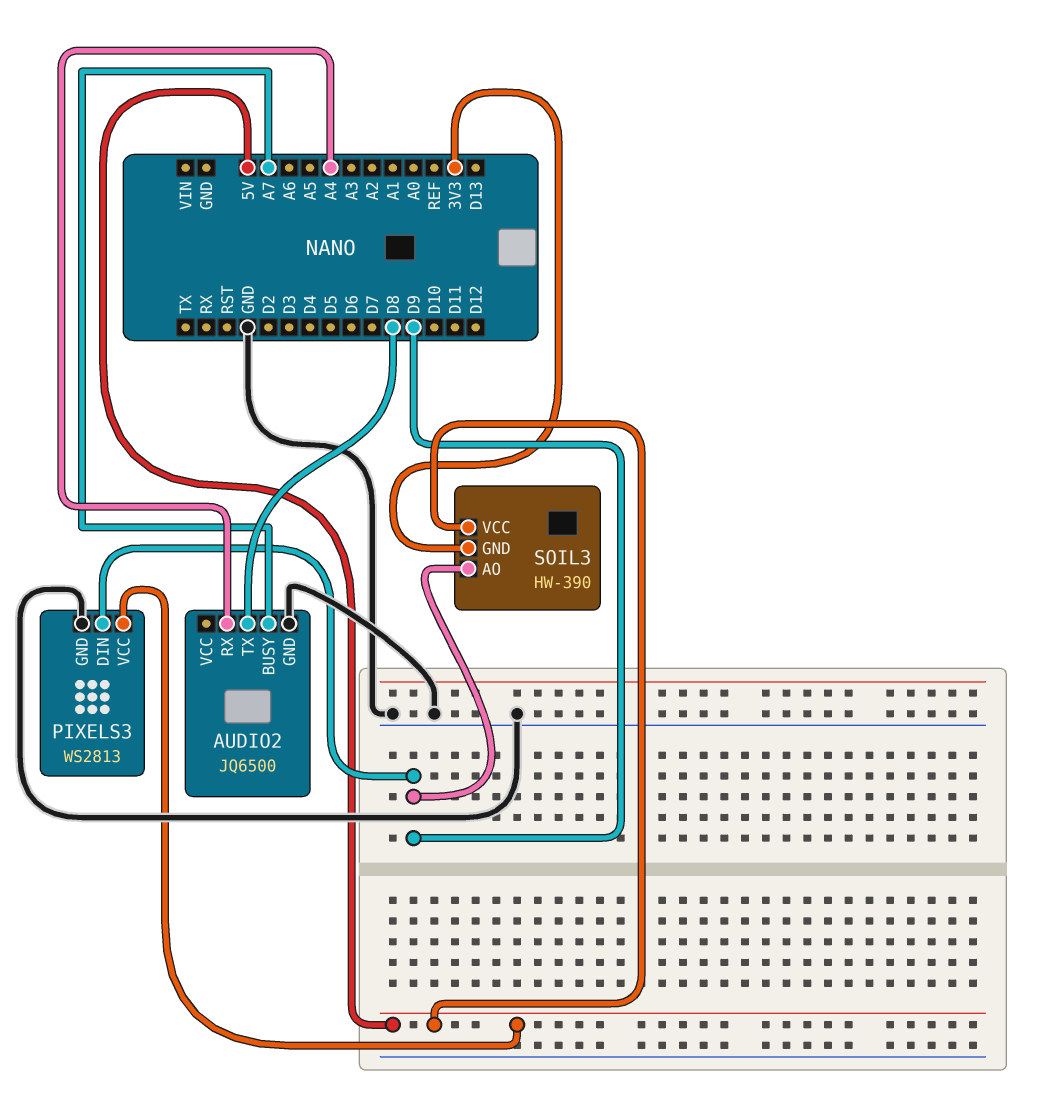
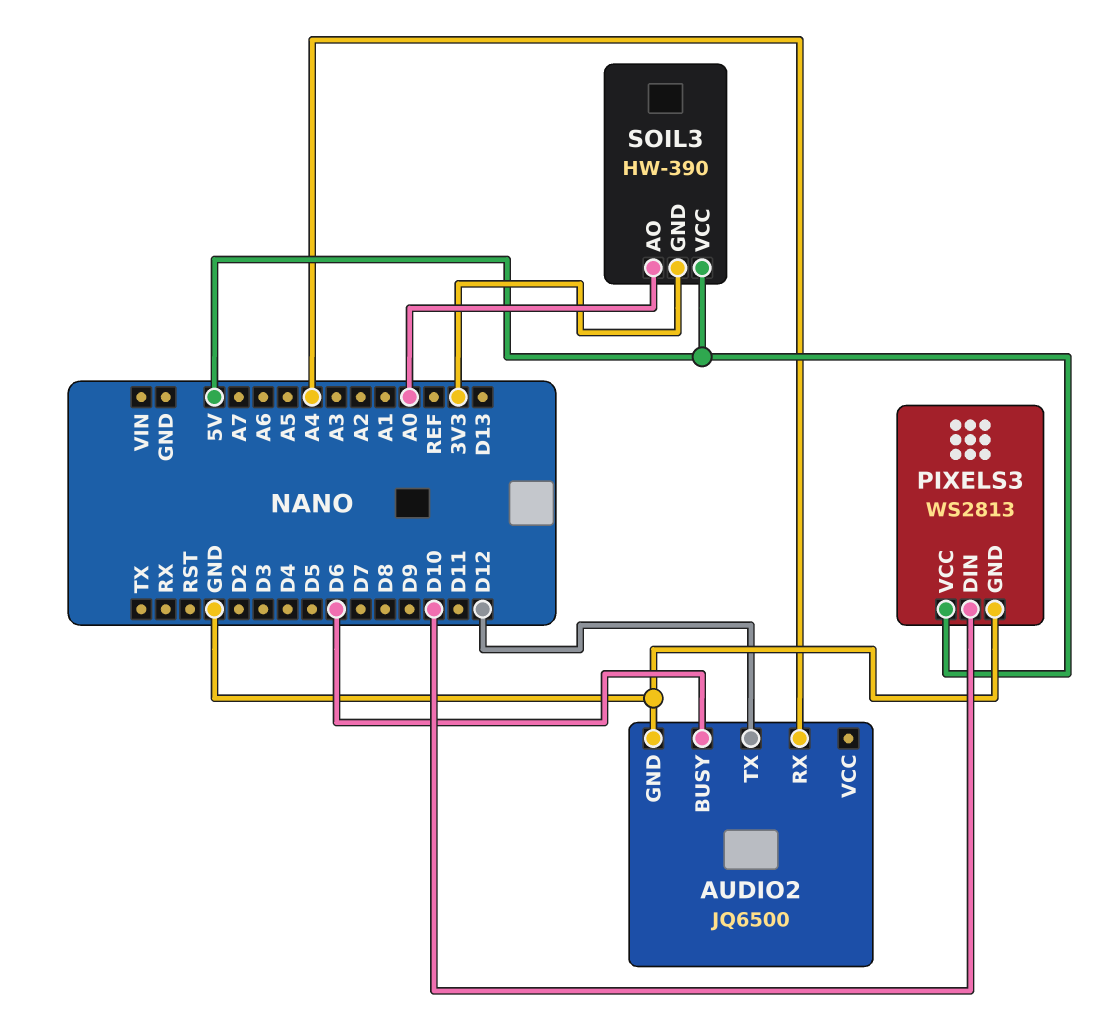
AUDIO2 pin BUSY: A7 -> D6
AUDIO2 pin TX: D8 -> D12
PIXELS3 pin DIN: D9 -> D10
SOIL3 pin AO: D9 -> A0

